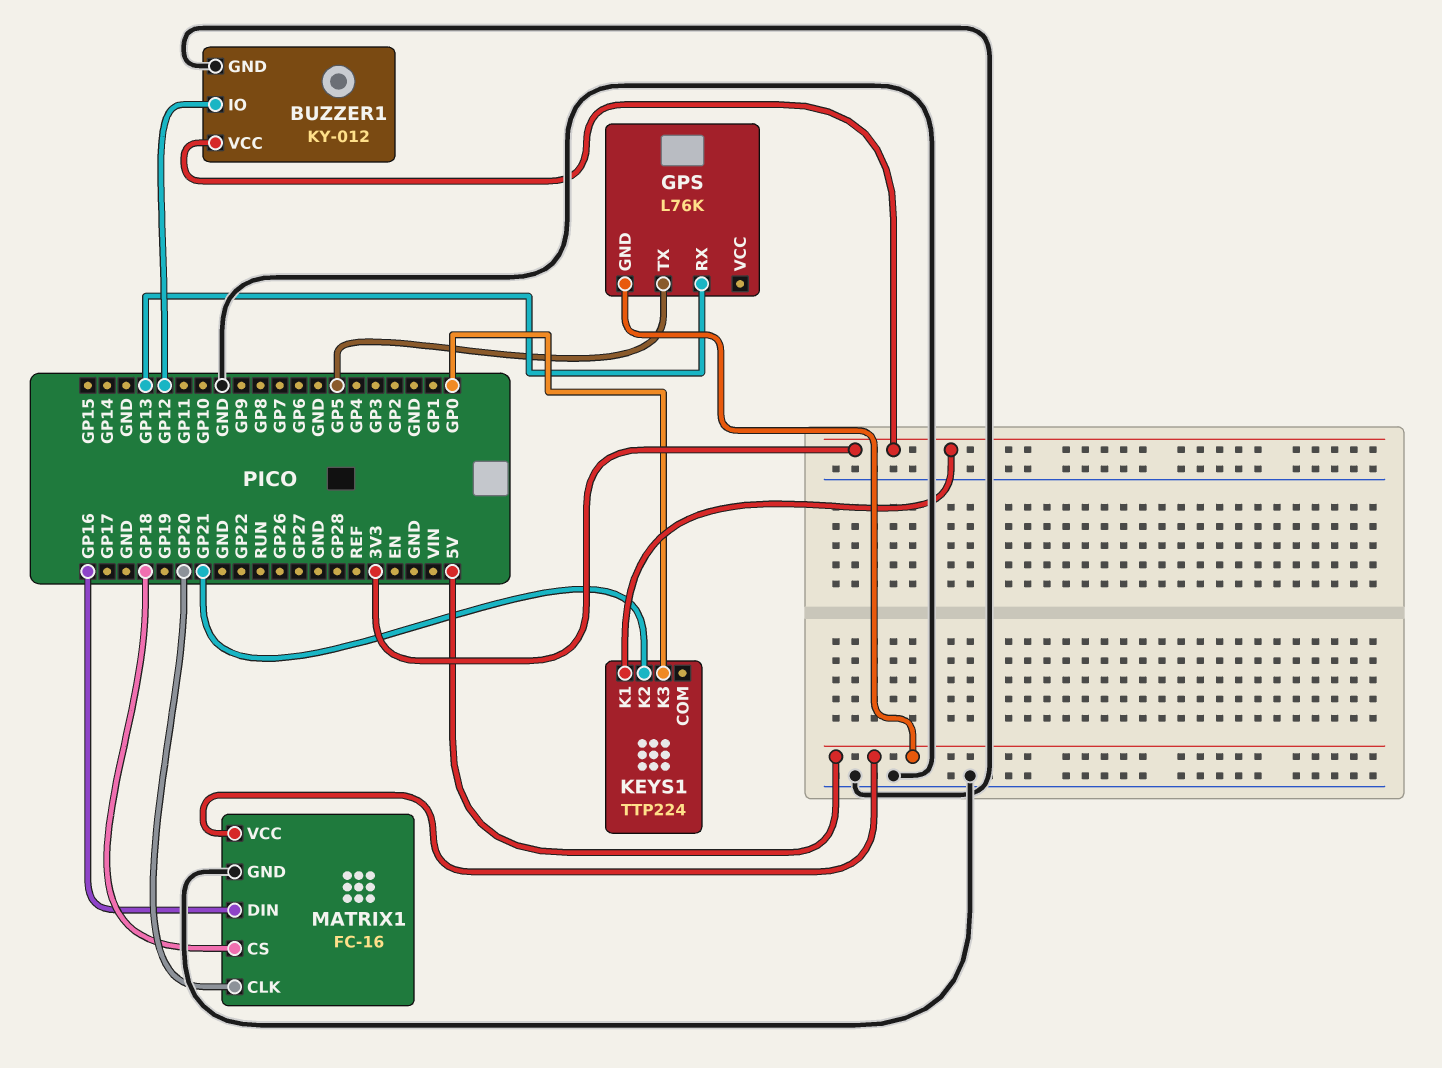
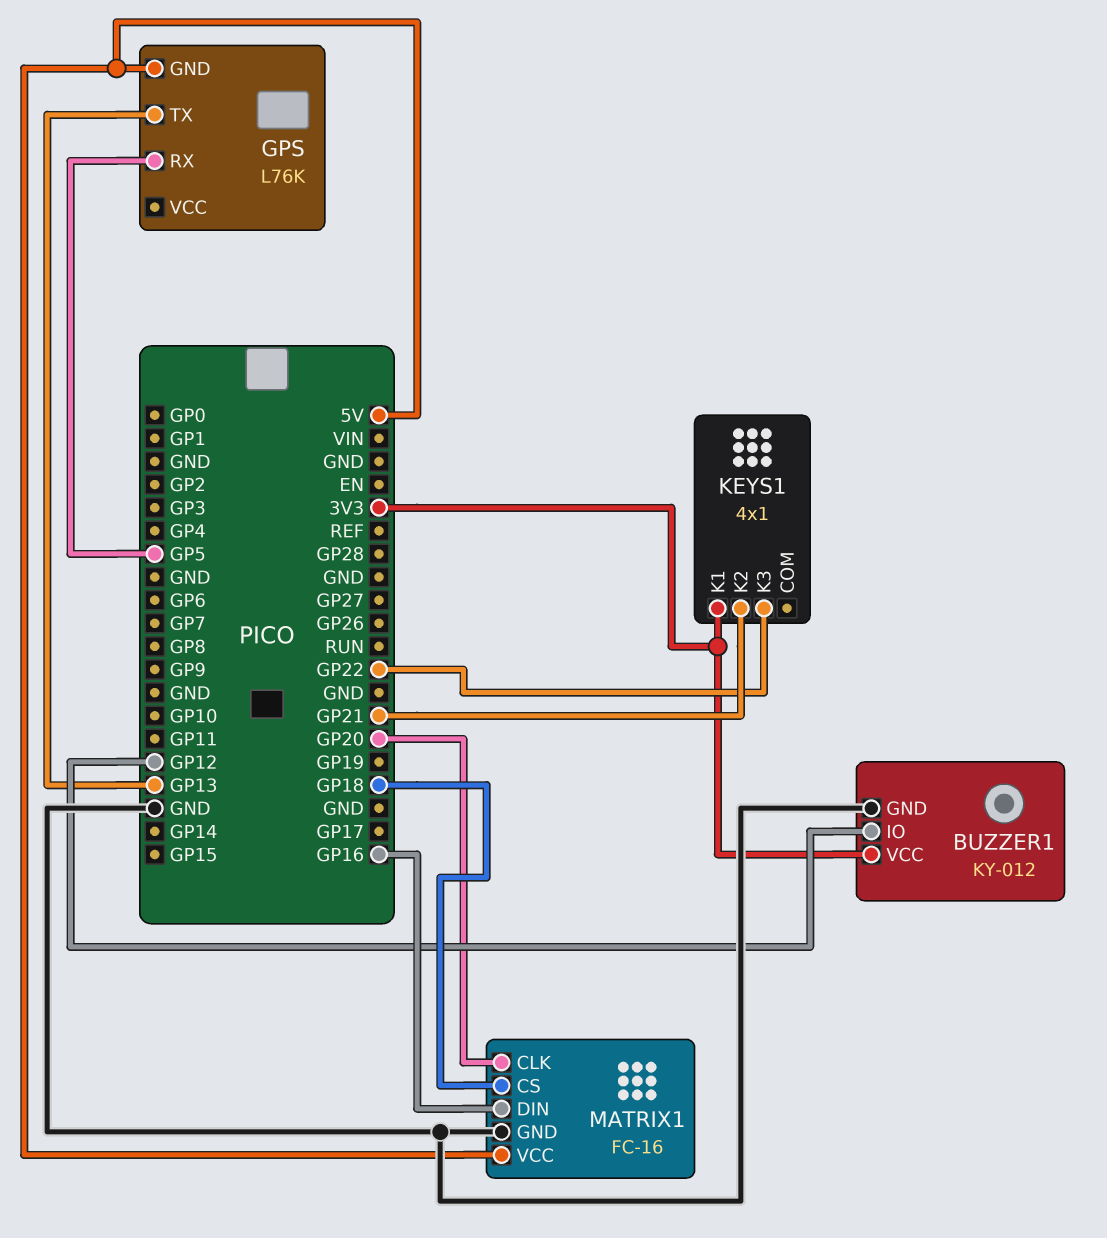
GPS pin RX: GP13 -> GP5
GPS pin TX: GP5 -> GP13
KEYS1: TTP224 -> 4x1
KEYS1 pin K3: GP0 -> GP22

